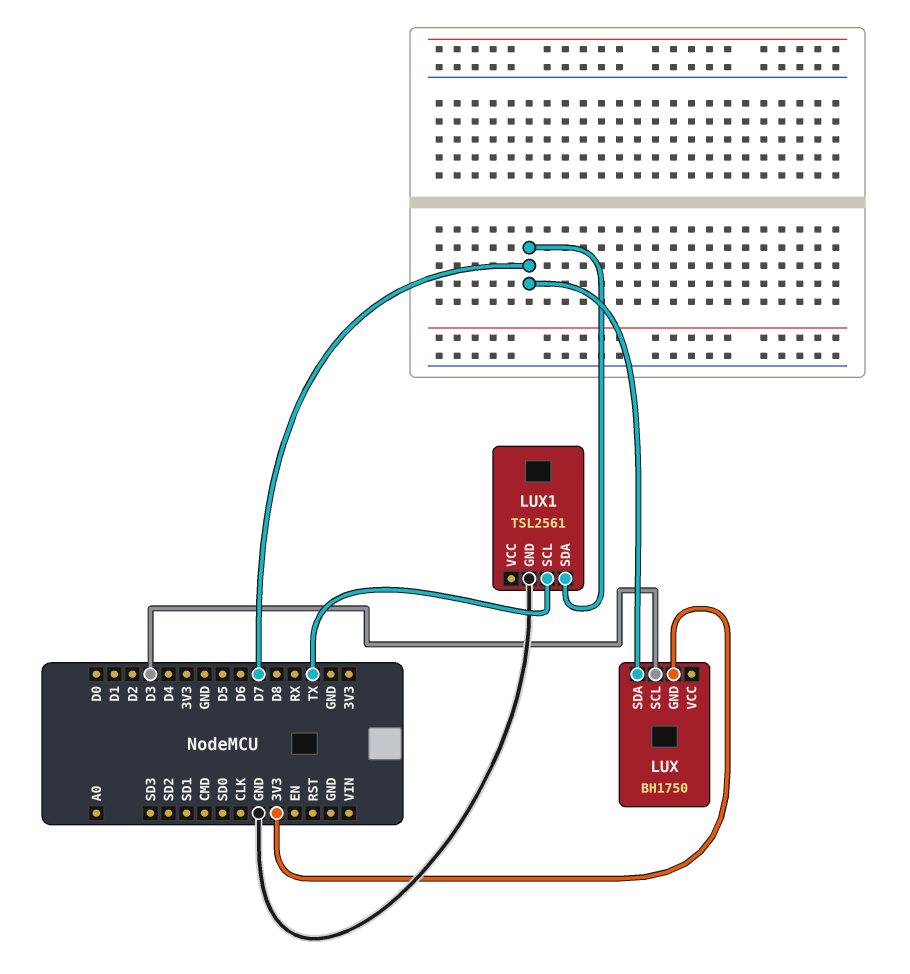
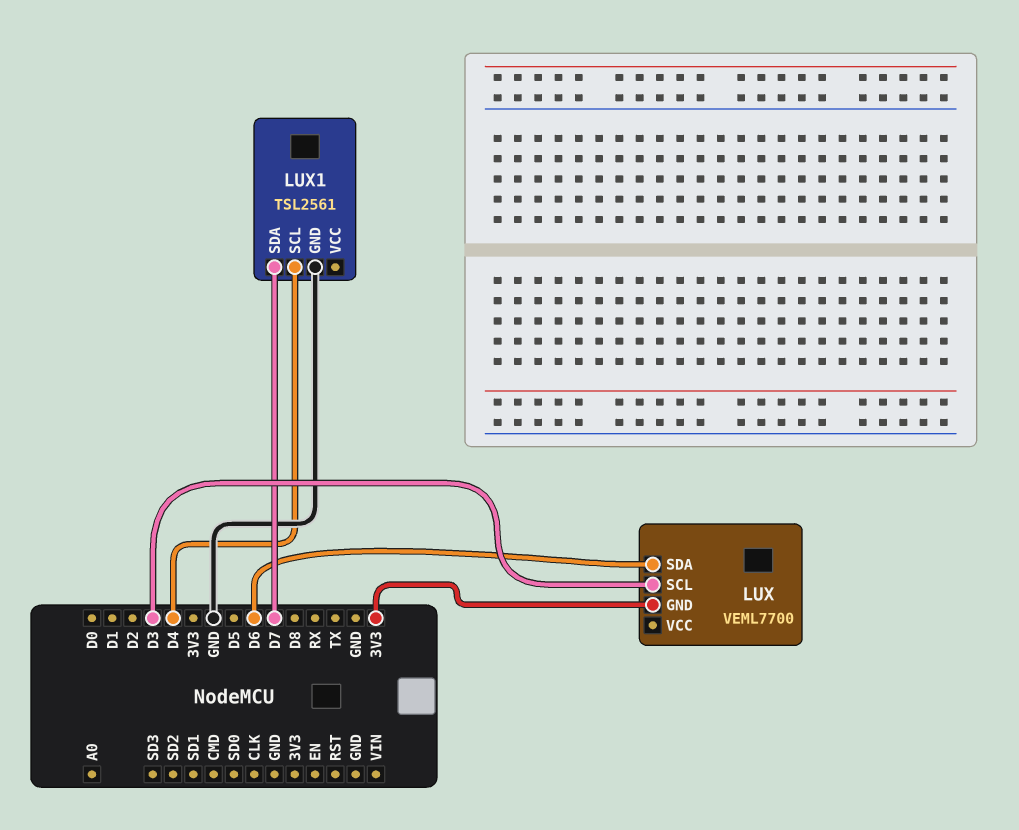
LUX: BH1750 -> VEML7700
LUX pin SDA: D7 -> D6
LUX1 pin SCL: TX -> D4

